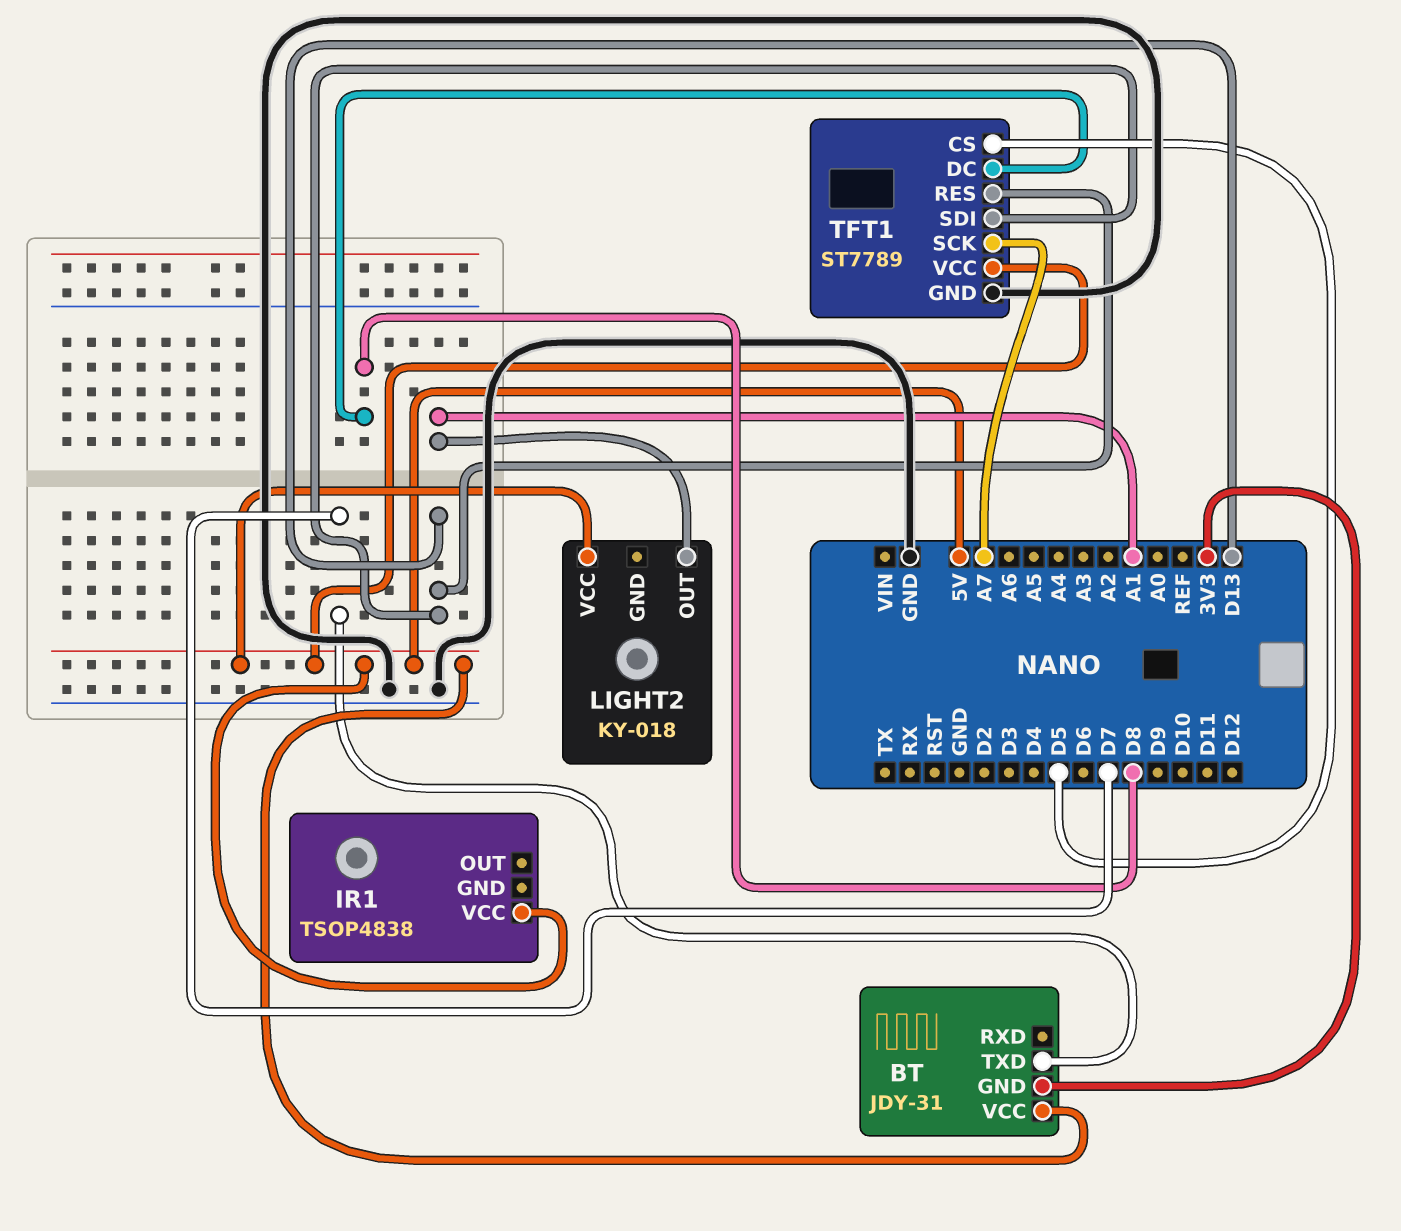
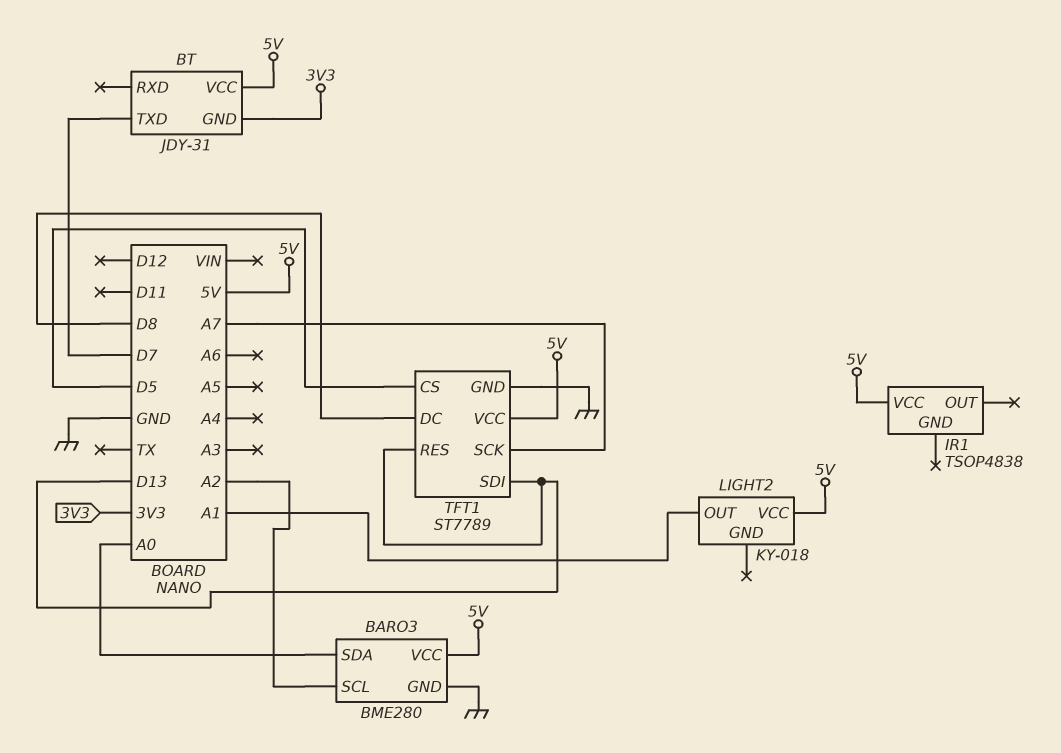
BARO3: none -> BME280
BARO3 pin GND: none -> GND
BARO3 pin SCL: none -> A2
BARO3 pin SDA: none -> A0
BARO3 pin VCC: none -> 5V

